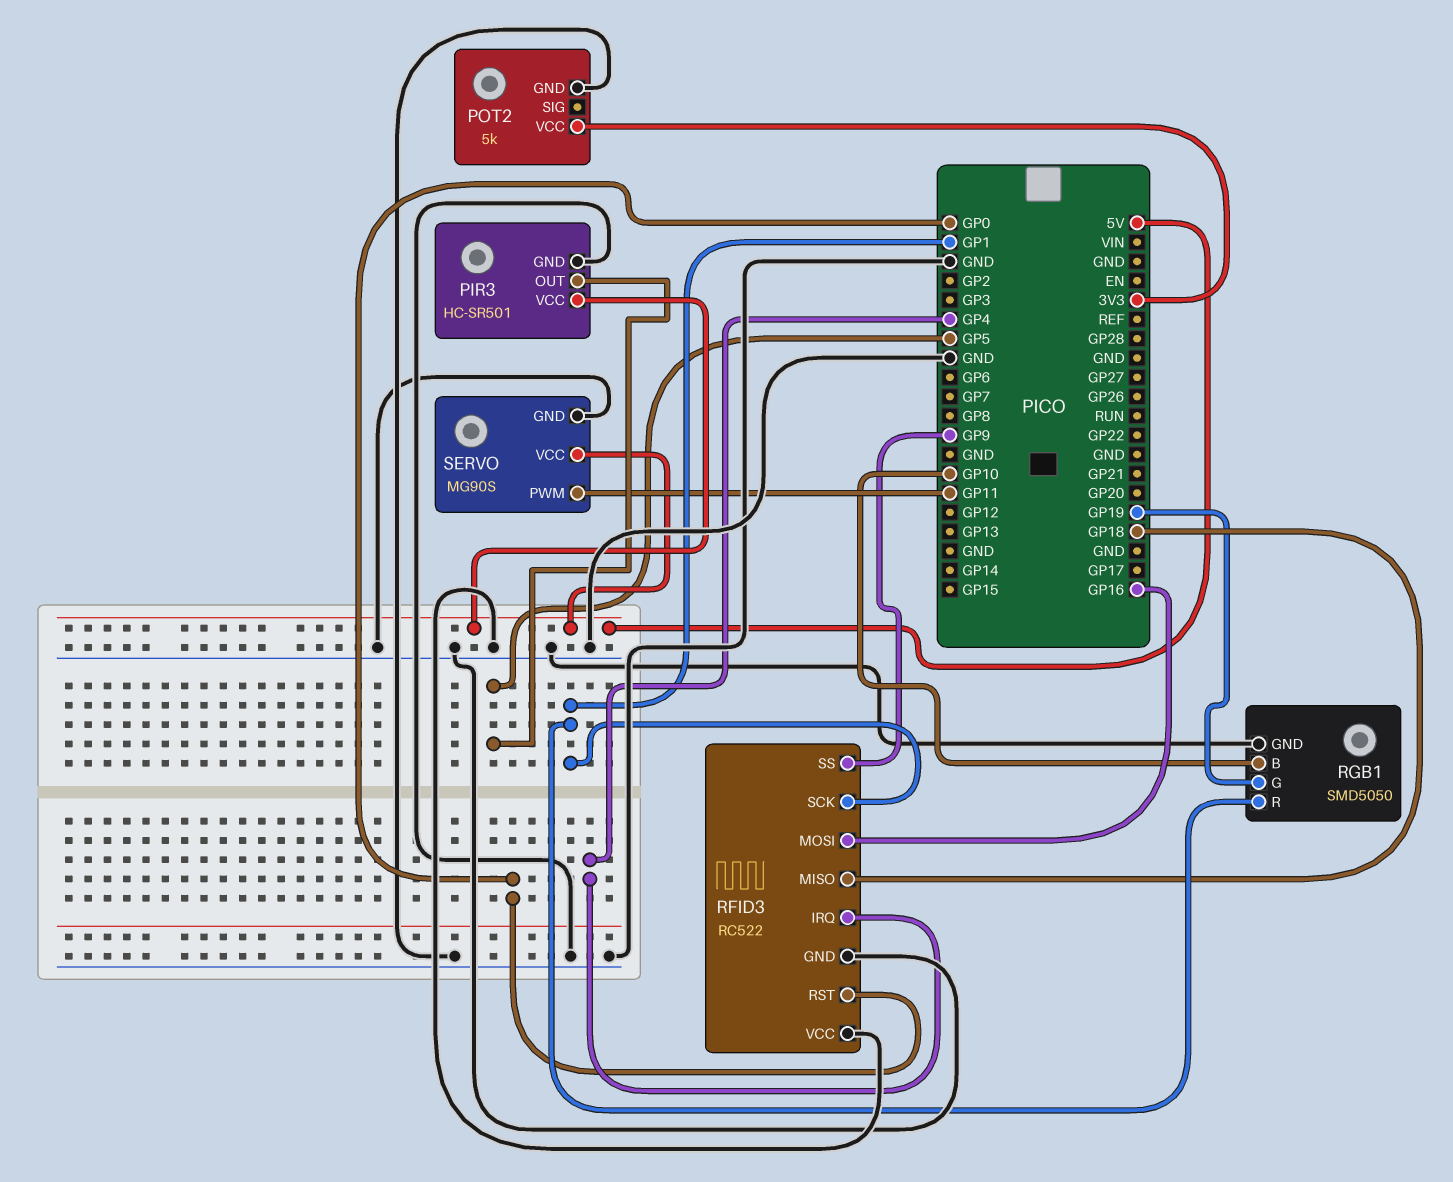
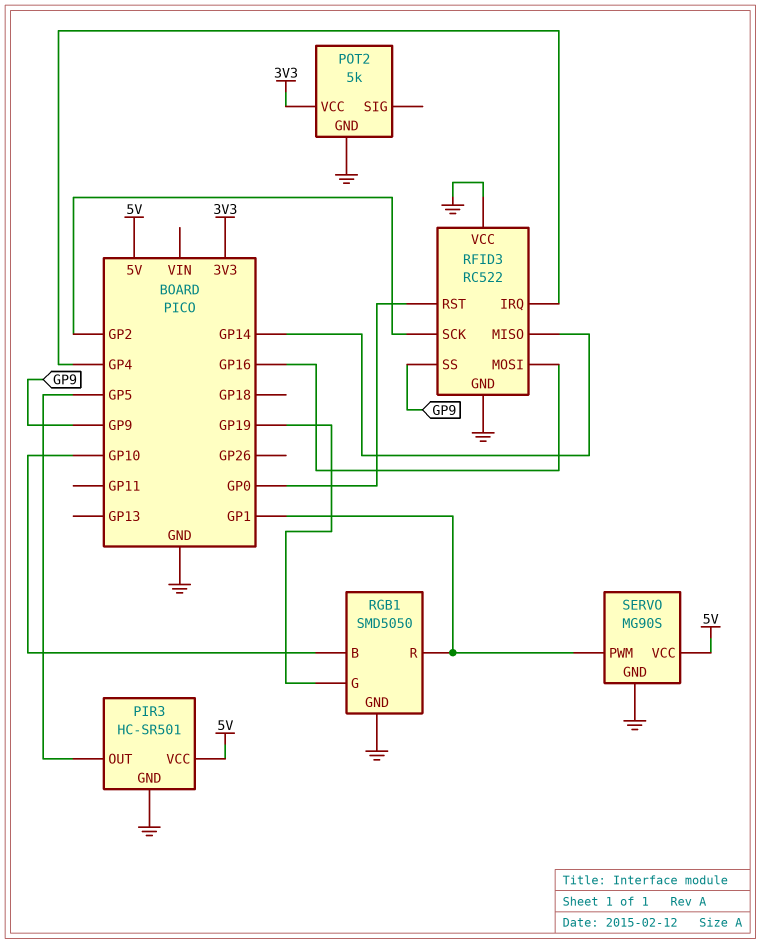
RFID3 pin MISO: GP18 -> GP14
RFID3 pin SCK: GP1 -> GP2
SERVO pin PWM: GP11 -> GP1

